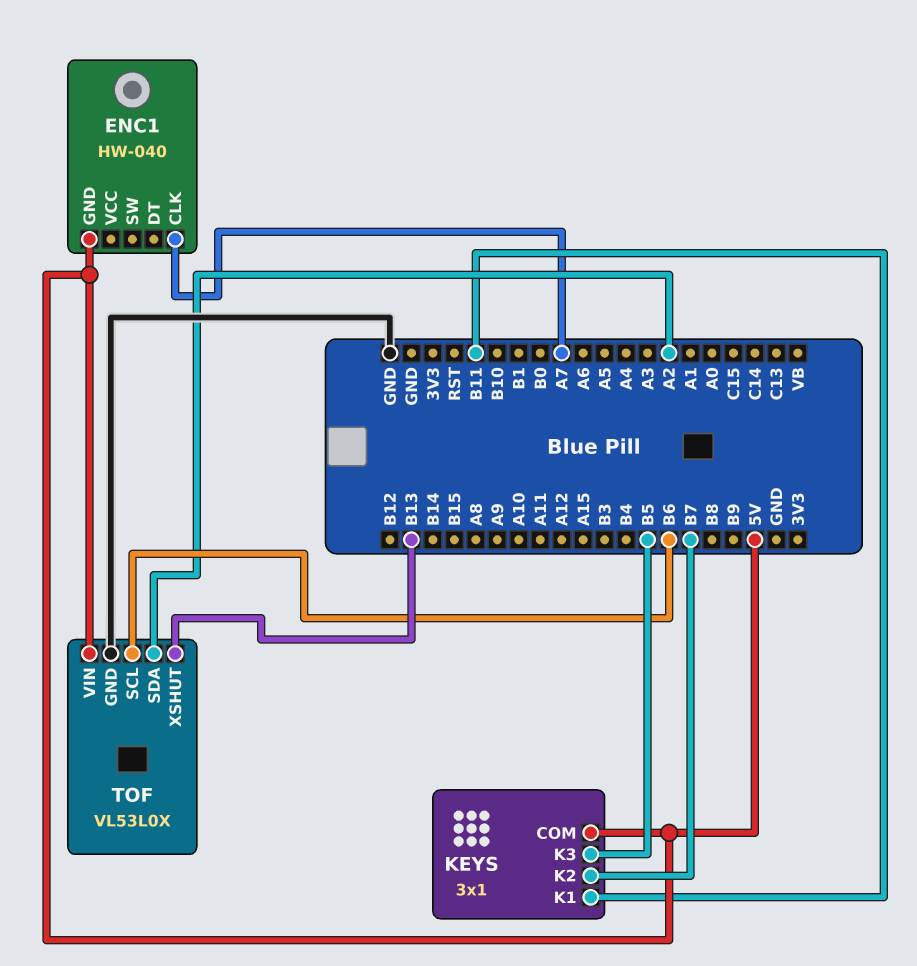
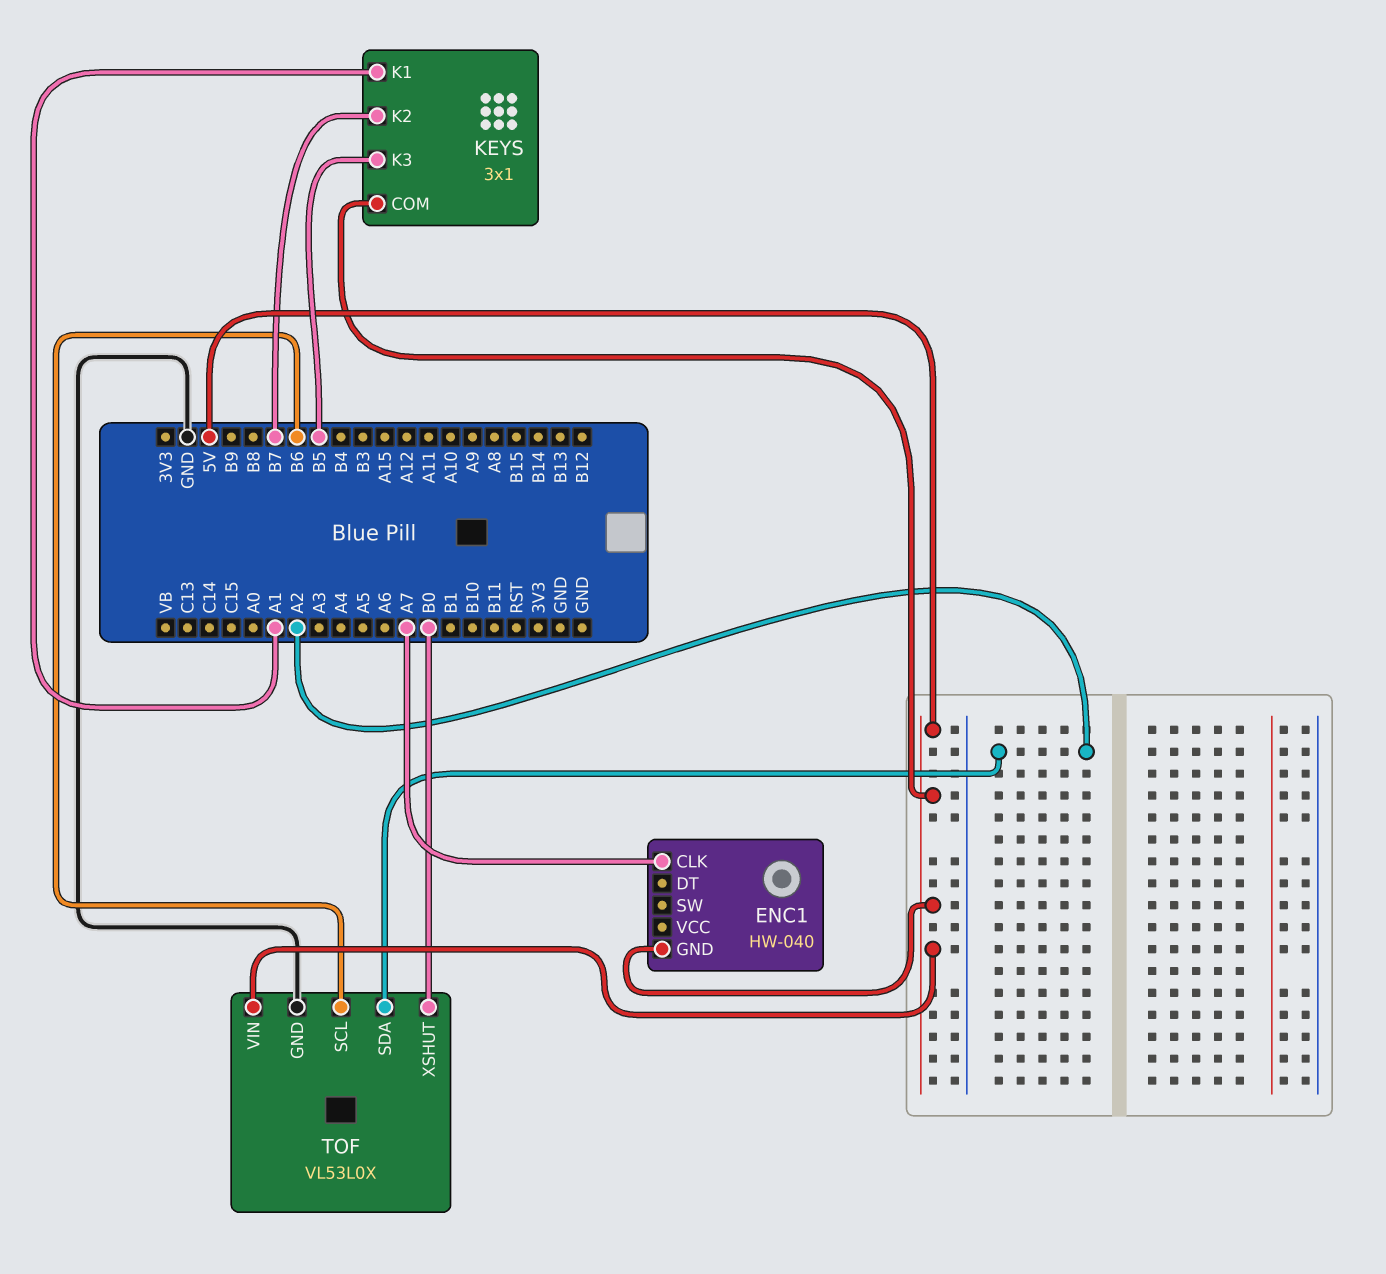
KEYS pin K1: B11 -> A1
TOF pin XSHUT: B13 -> B0

